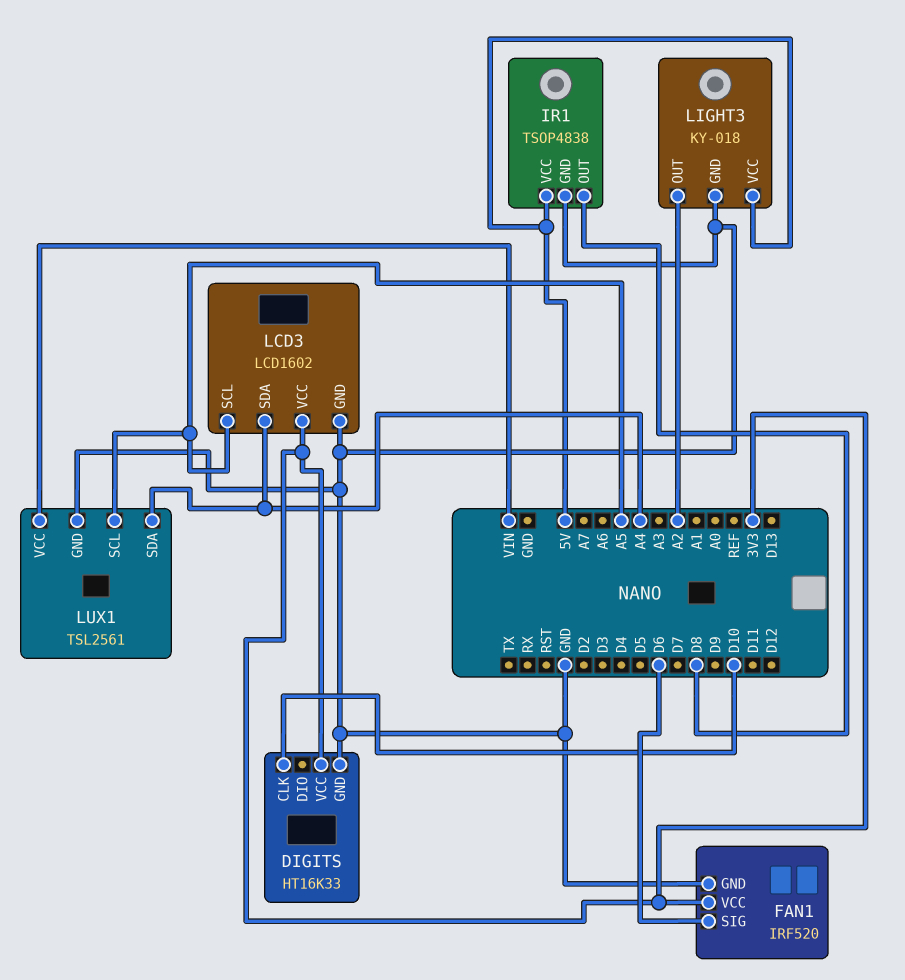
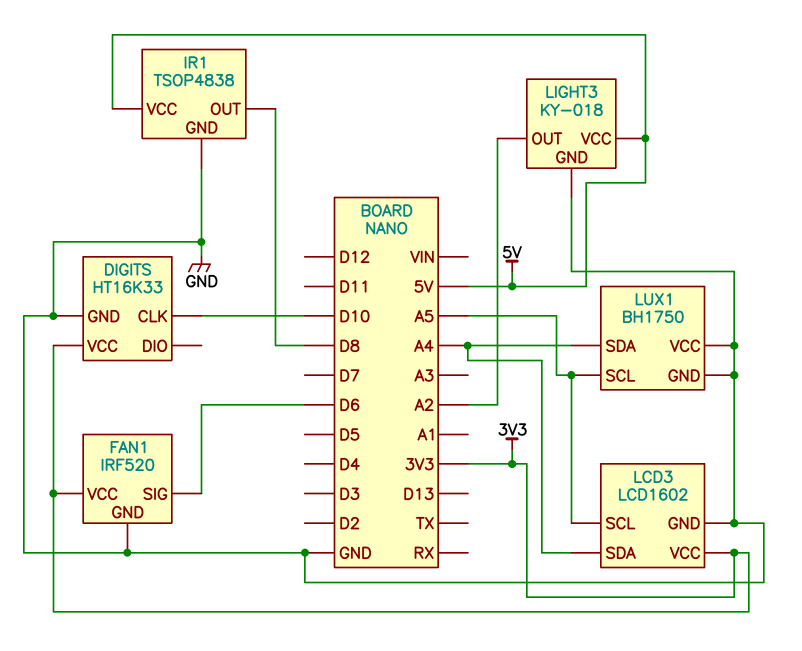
LUX1: TSL2561 -> BH1750
LUX1 pin VCC: VIN -> GND

